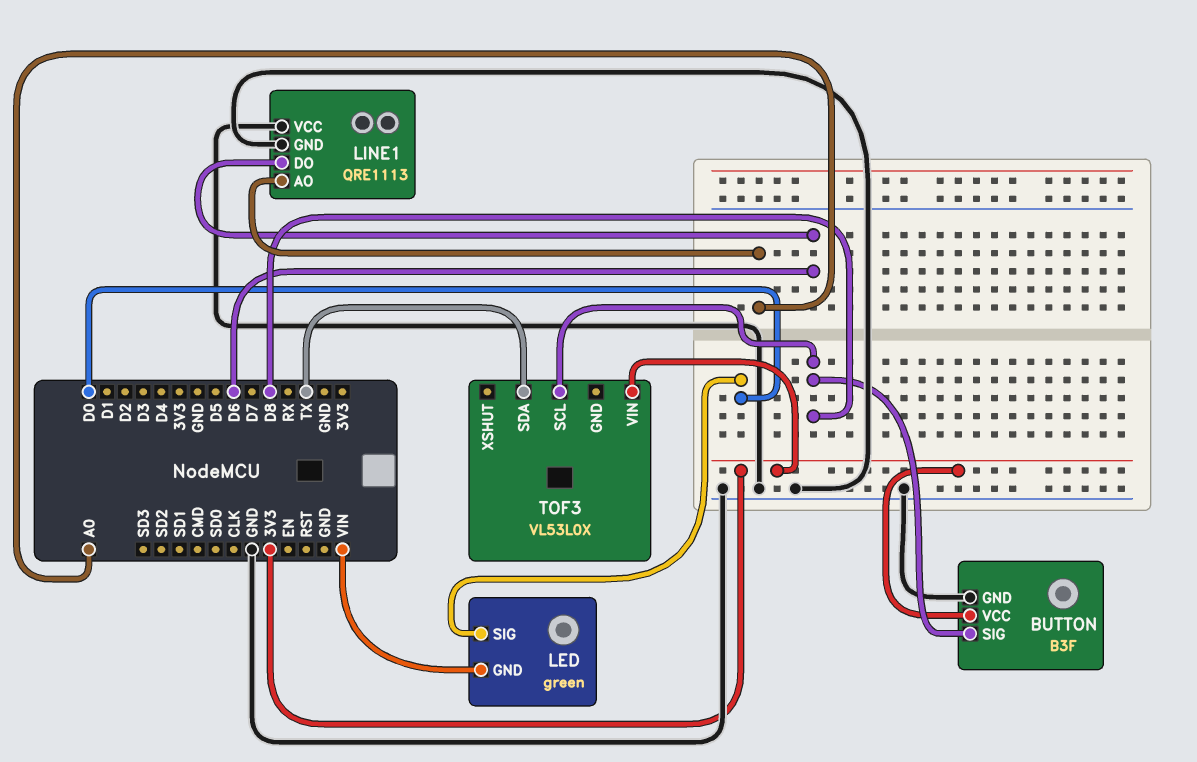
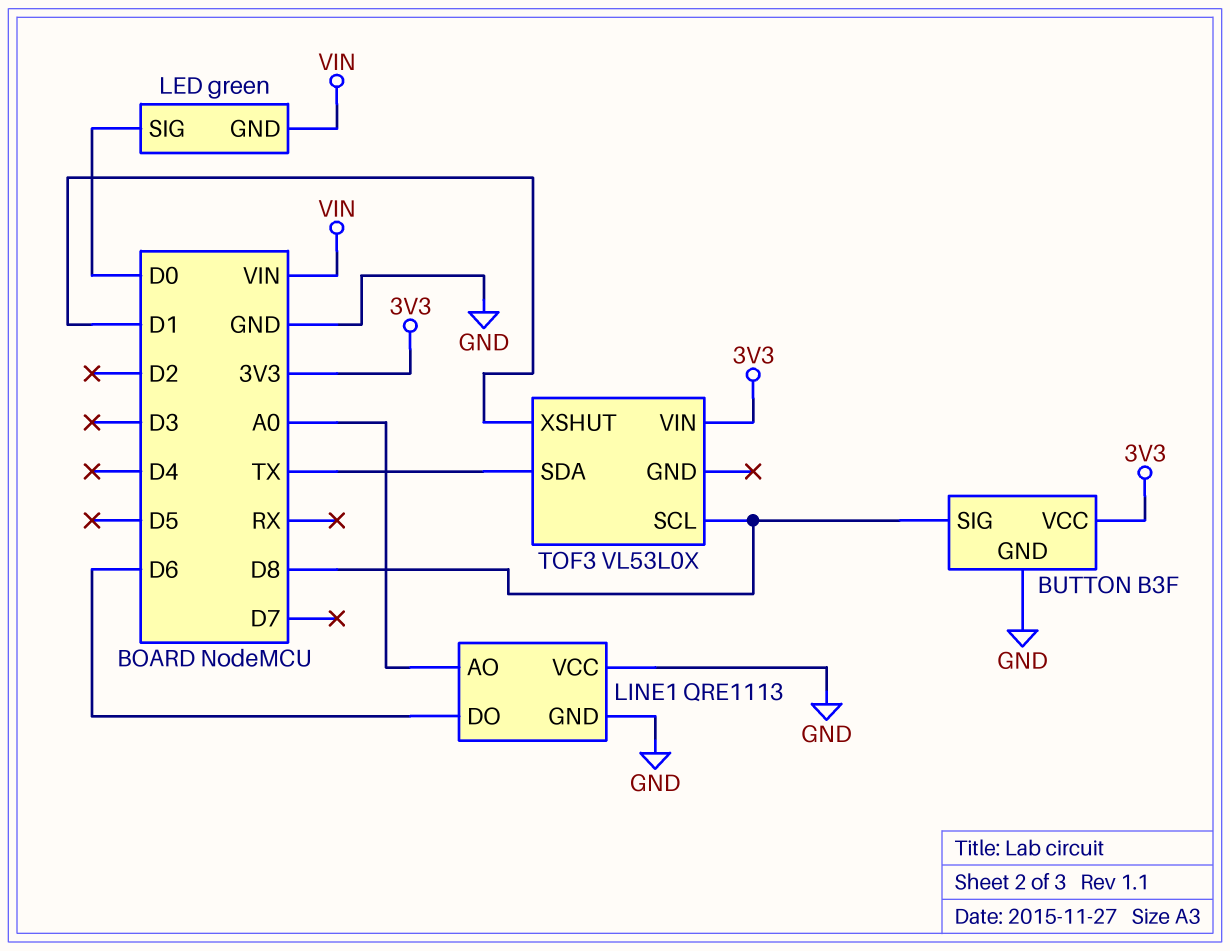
TOF3 pin XSHUT: none -> D1

